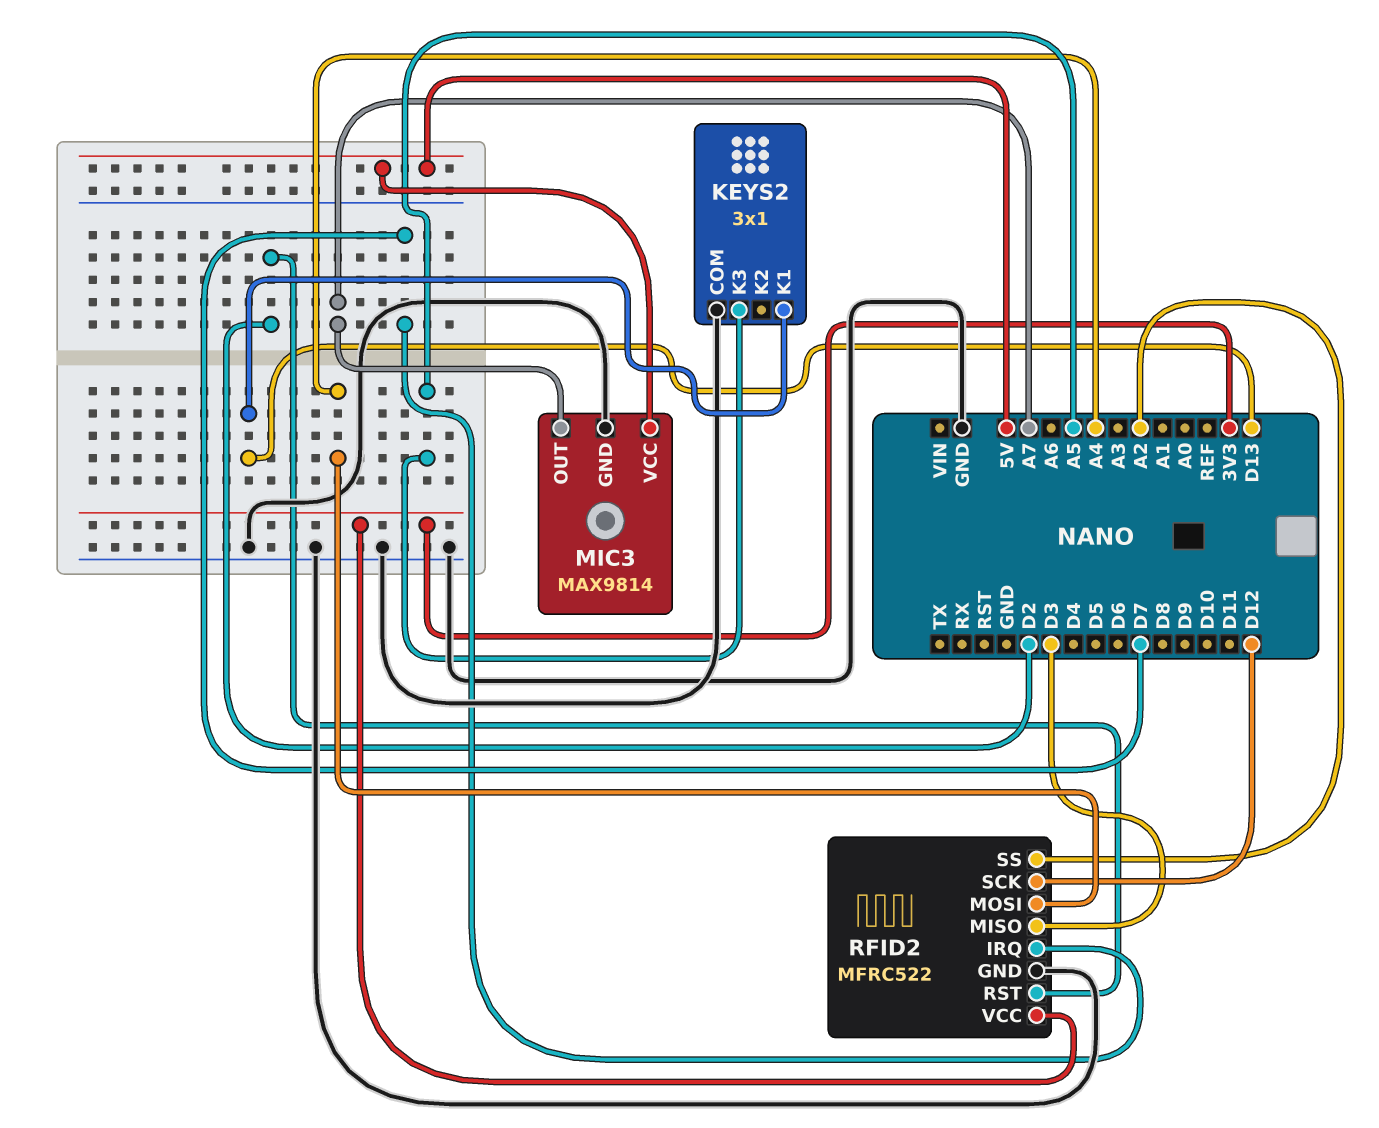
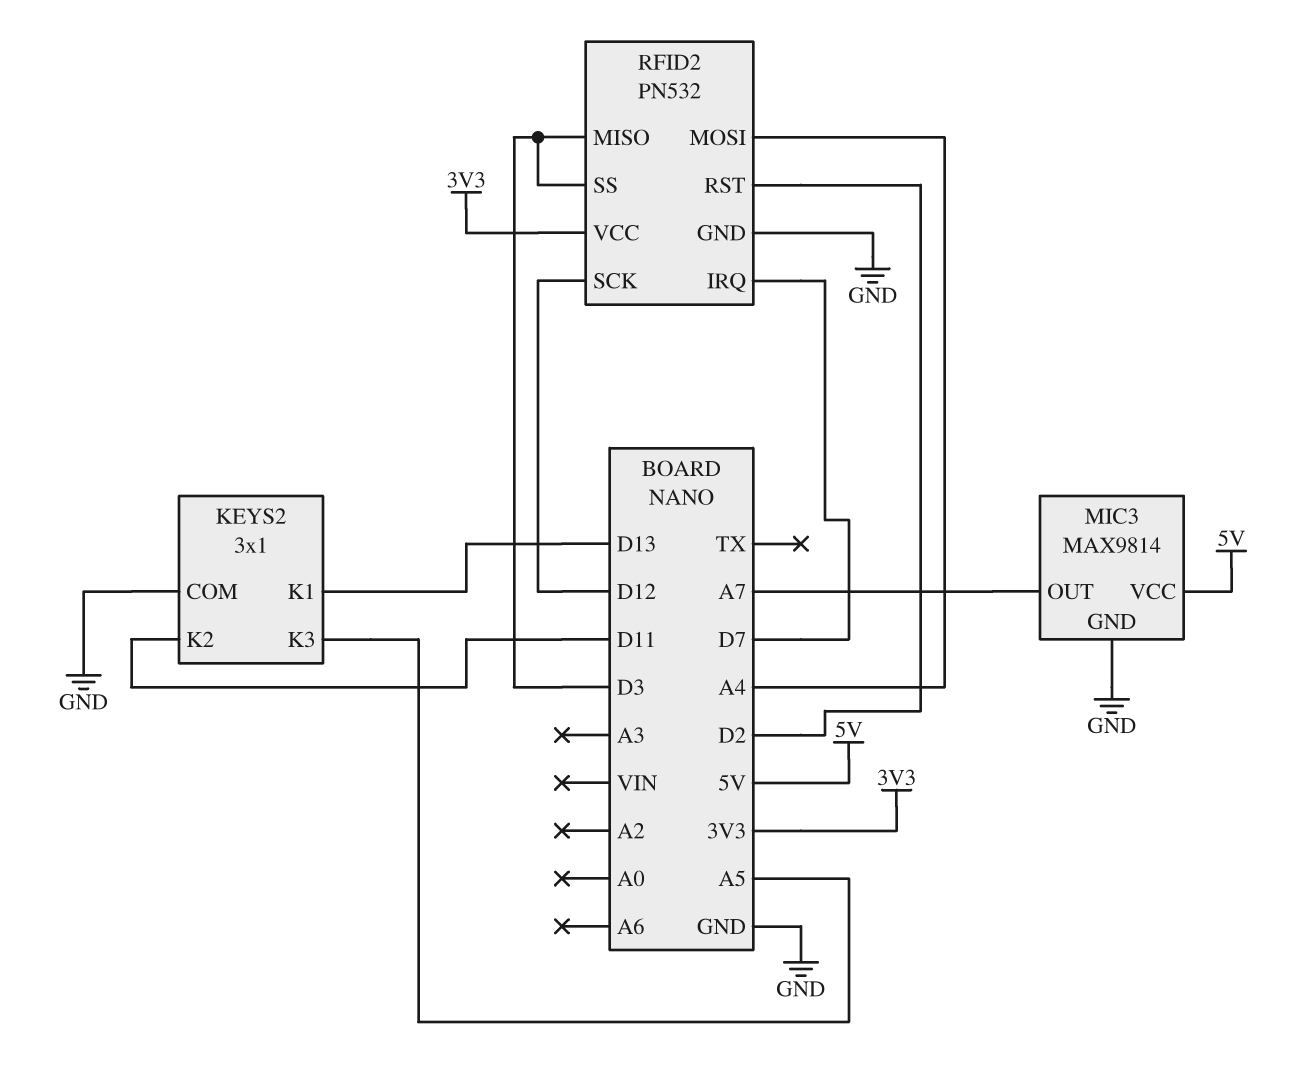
KEYS2 pin K2: none -> D11
RFID2: MFRC522 -> PN532
RFID2 pin SS: A2 -> D3

